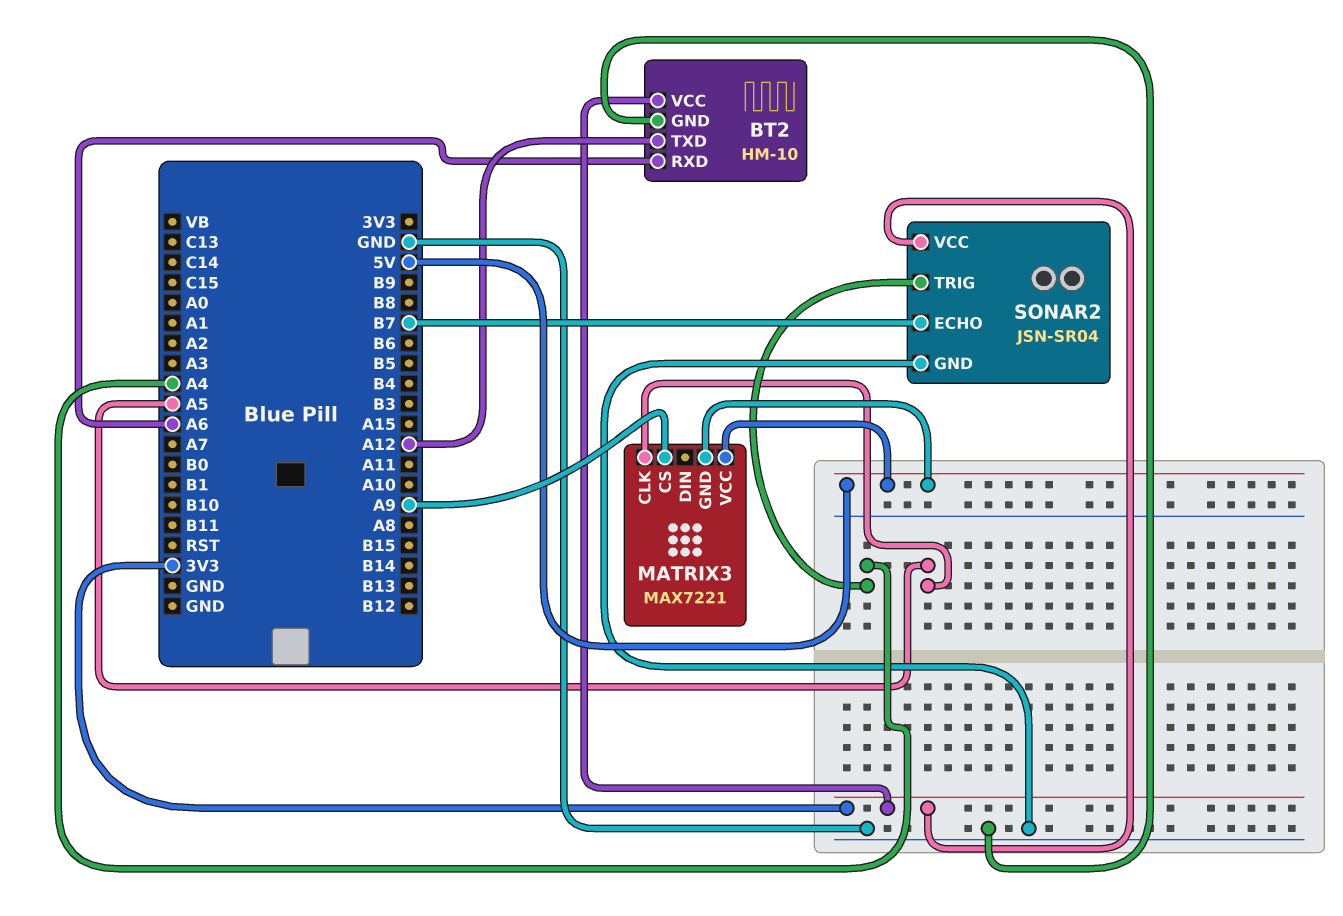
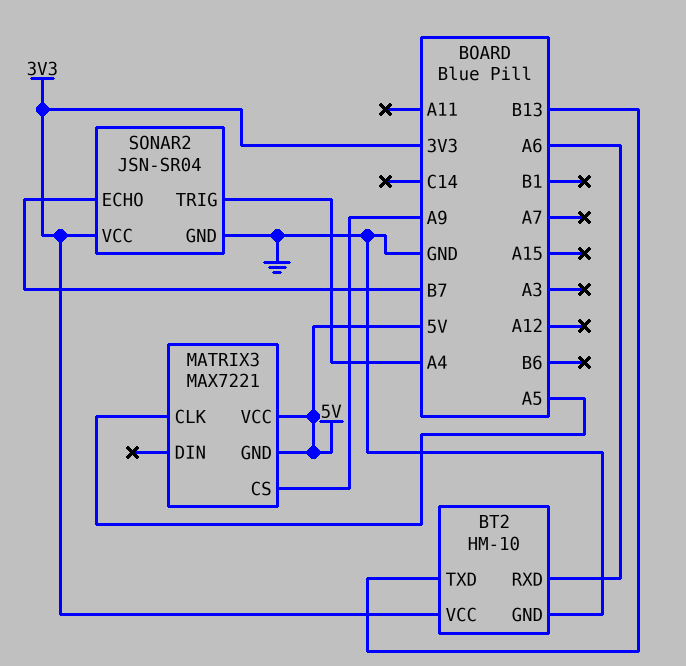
BT2 pin TXD: A12 -> B13

